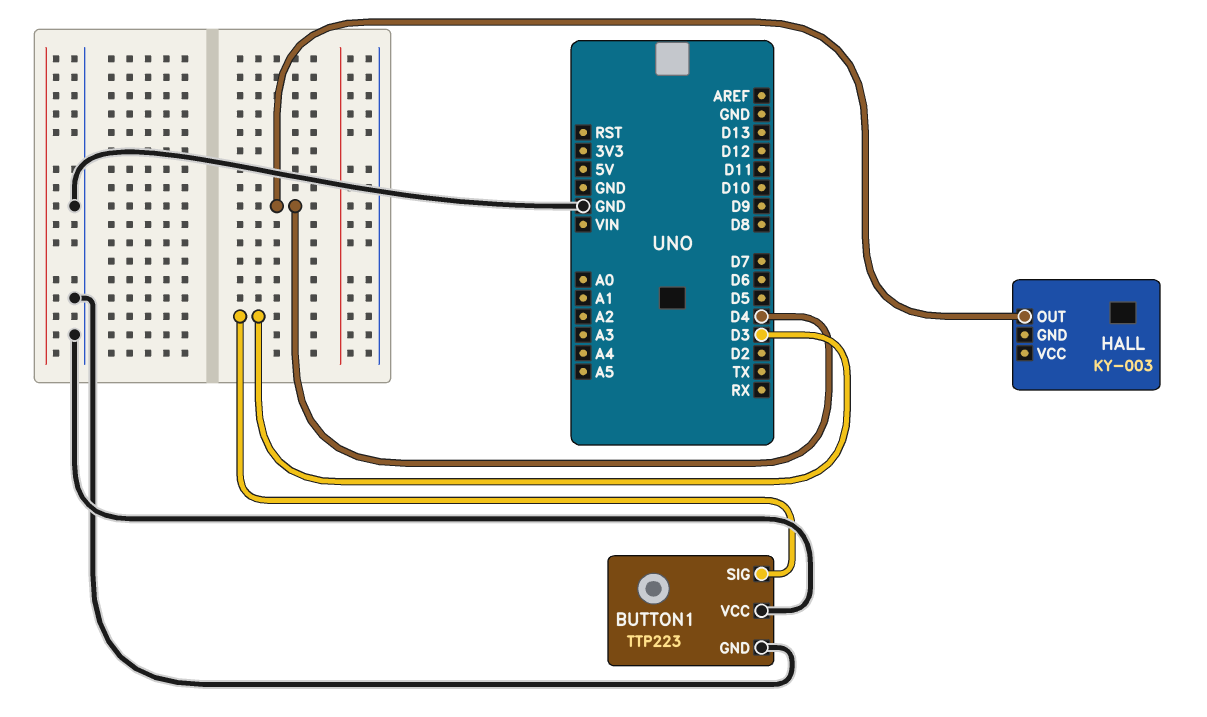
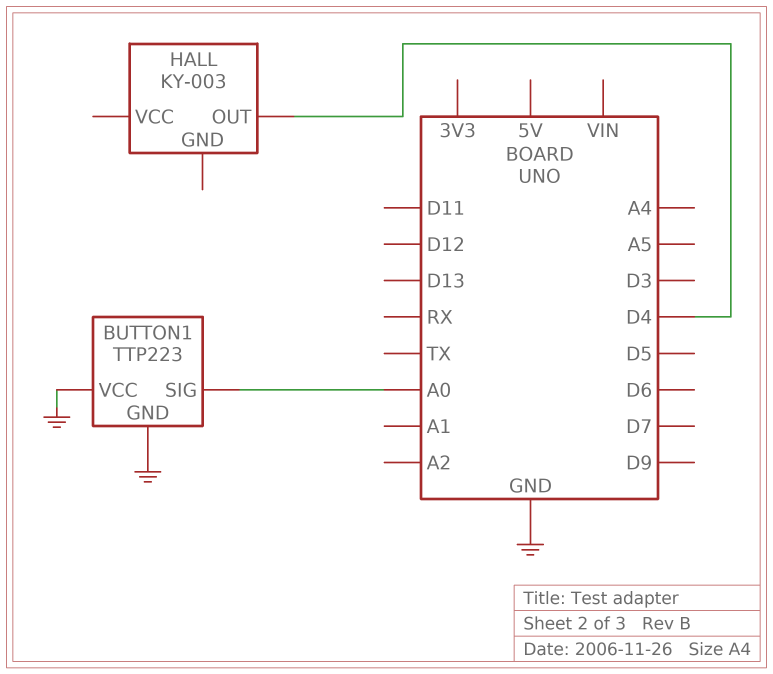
BUTTON1 pin SIG: D3 -> A0

